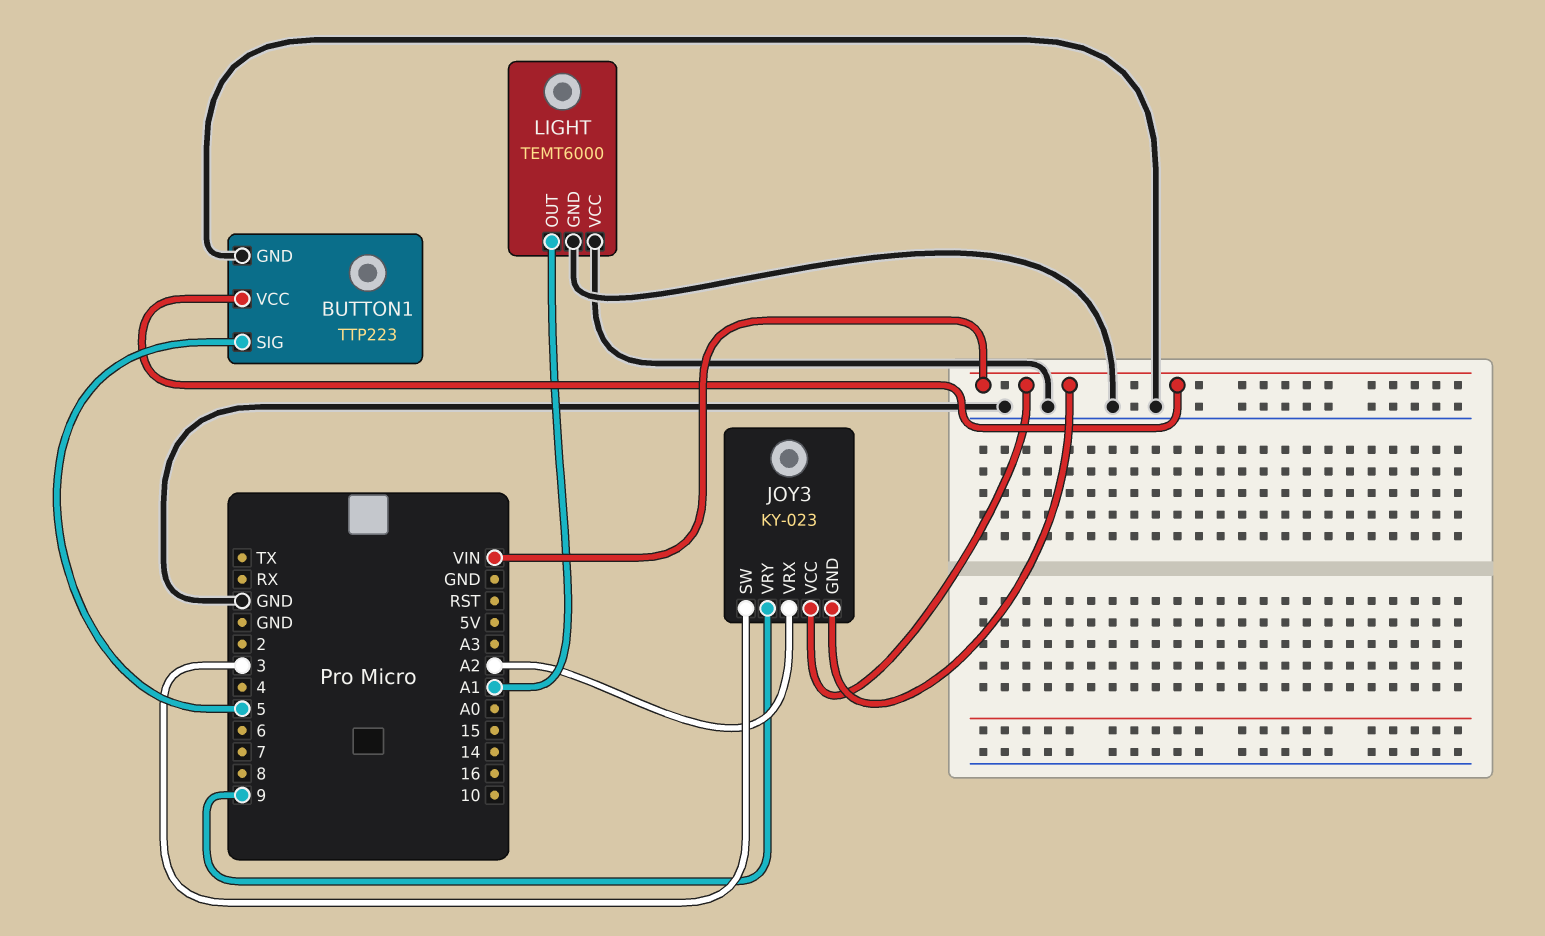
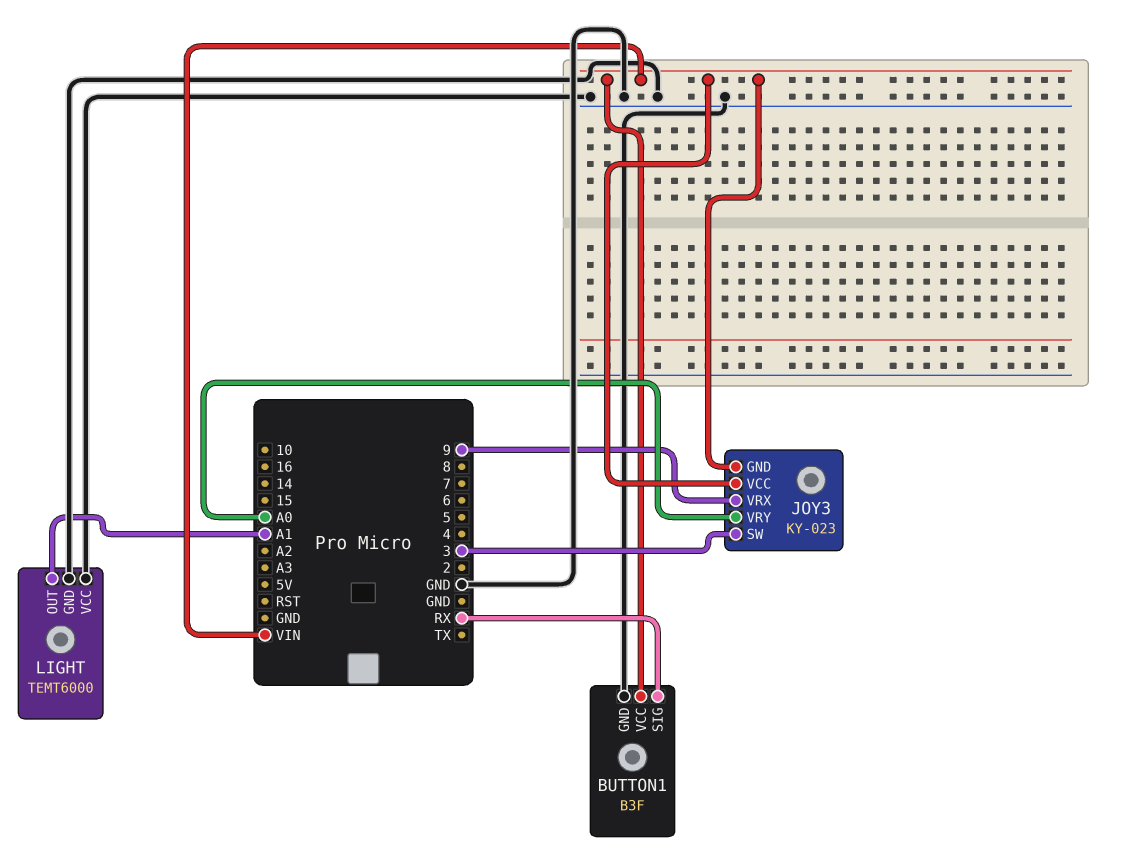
BUTTON1: TTP223 -> B3F
BUTTON1 pin SIG: 5 -> RX
JOY3 pin VRX: A2 -> 9
JOY3 pin VRY: 9 -> A0

